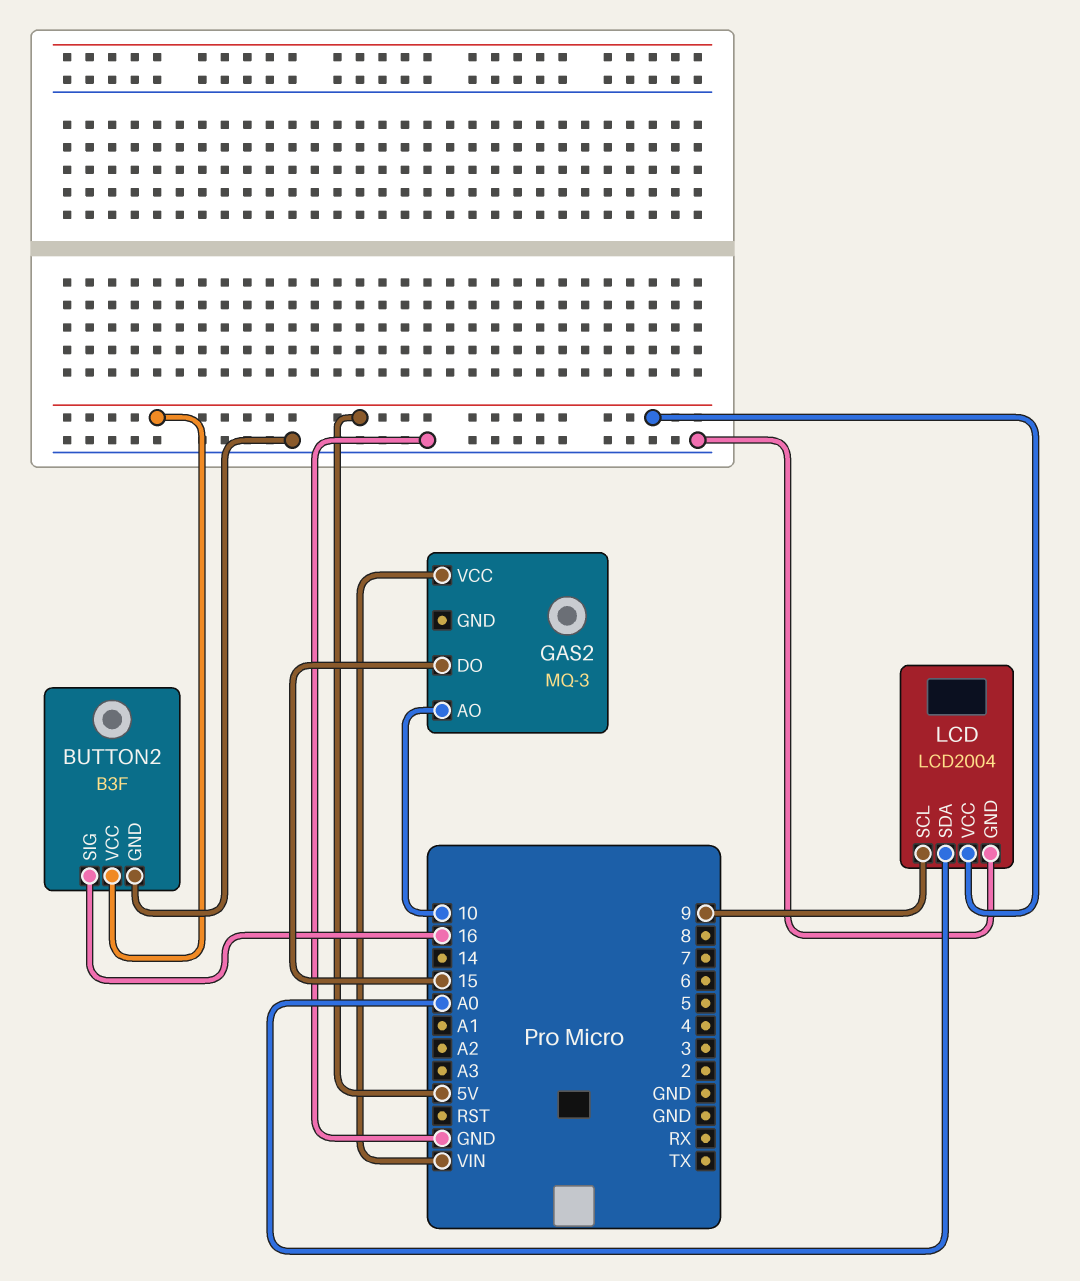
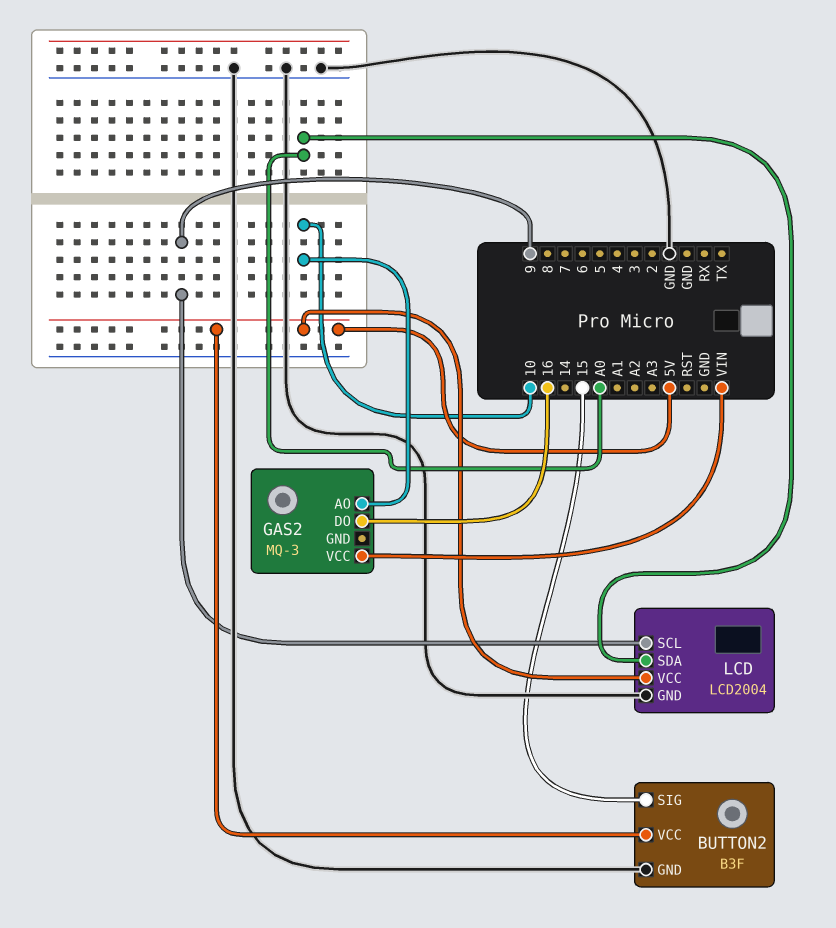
BUTTON2 pin SIG: 16 -> 15
GAS2 pin DO: 15 -> 16

